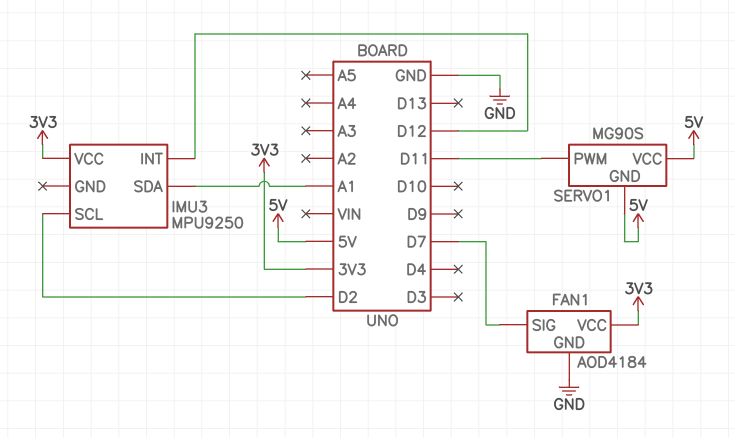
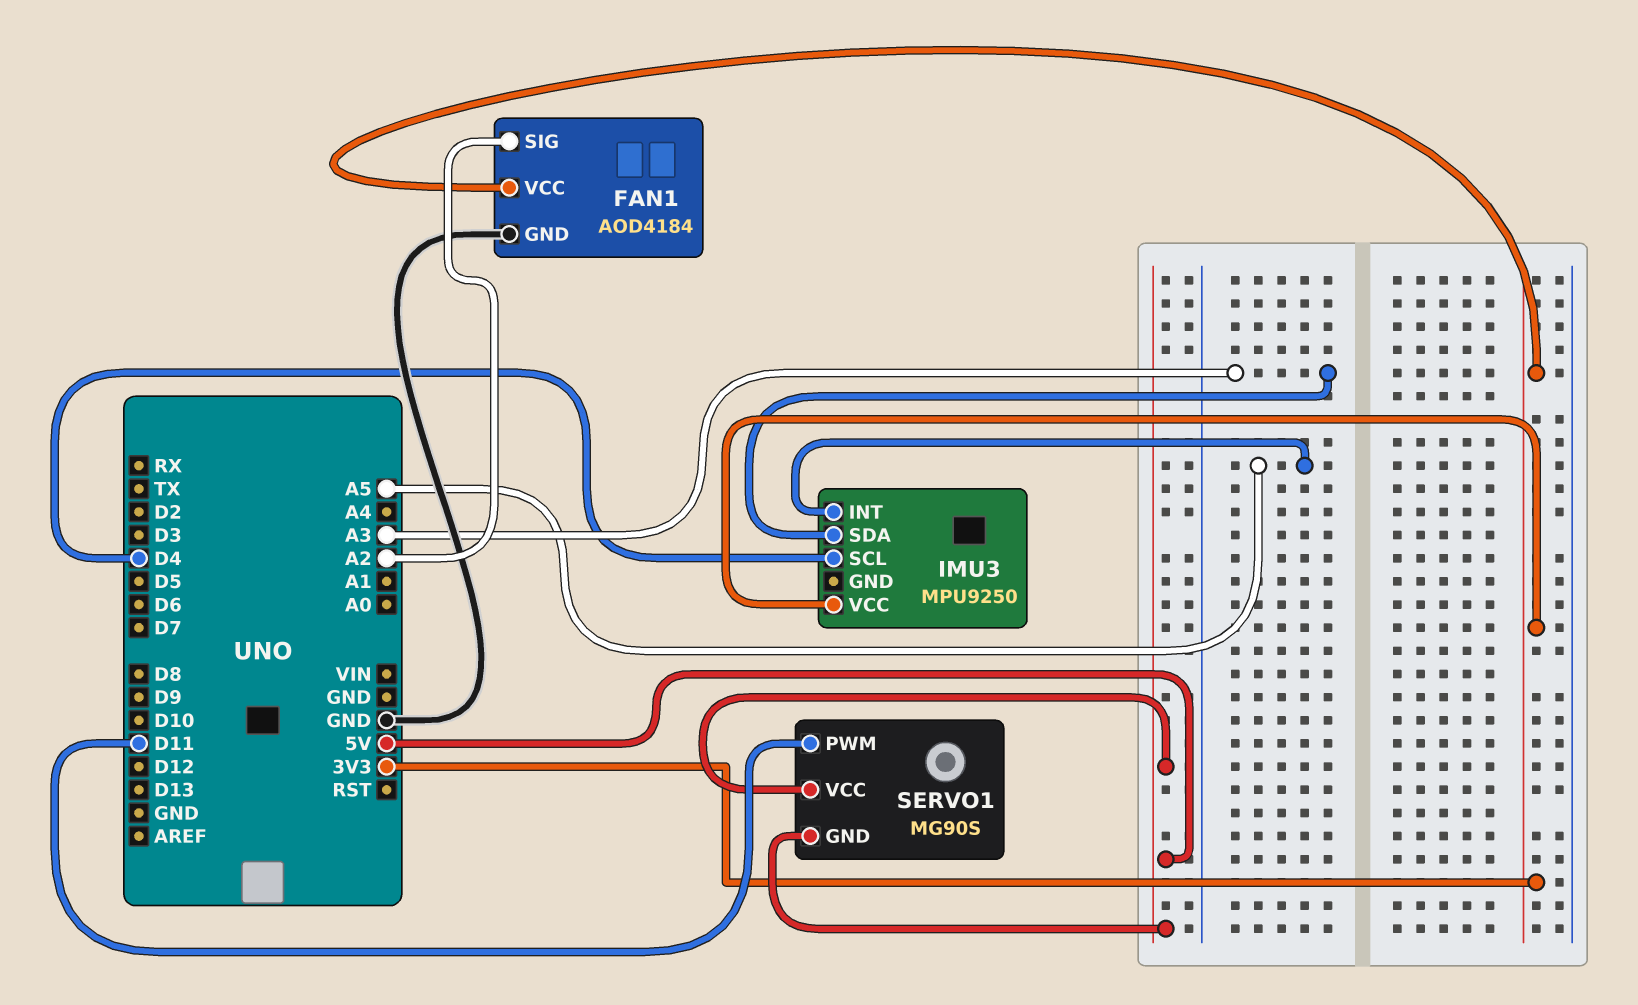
FAN1 pin SIG: D7 -> A2
IMU3 pin INT: D12 -> A5
IMU3 pin SCL: D2 -> D4
IMU3 pin SDA: A1 -> A3

